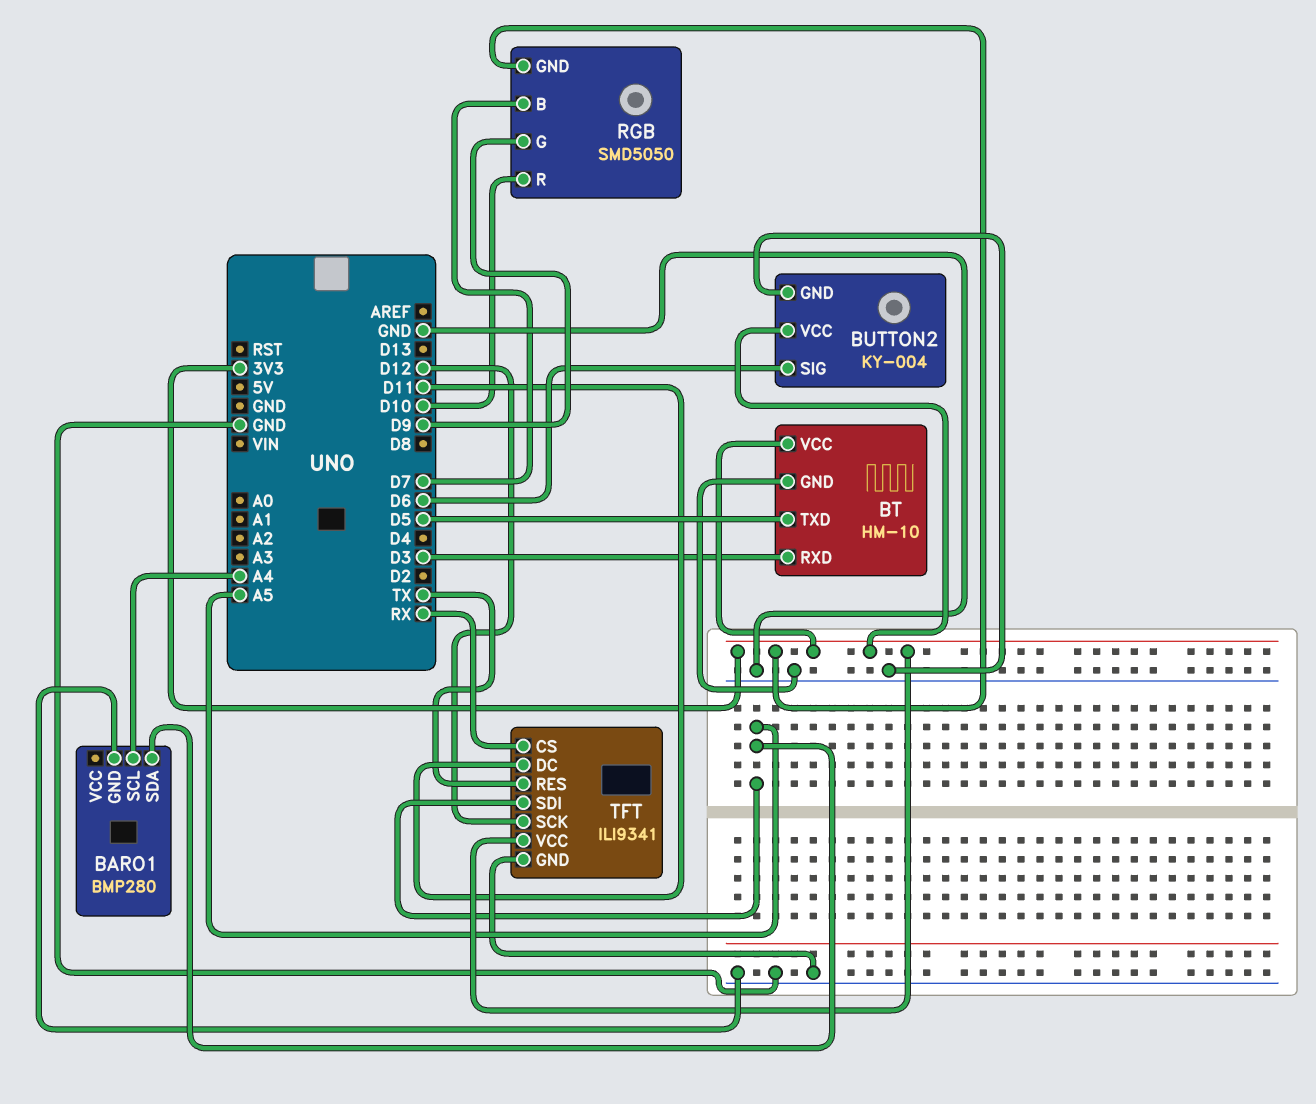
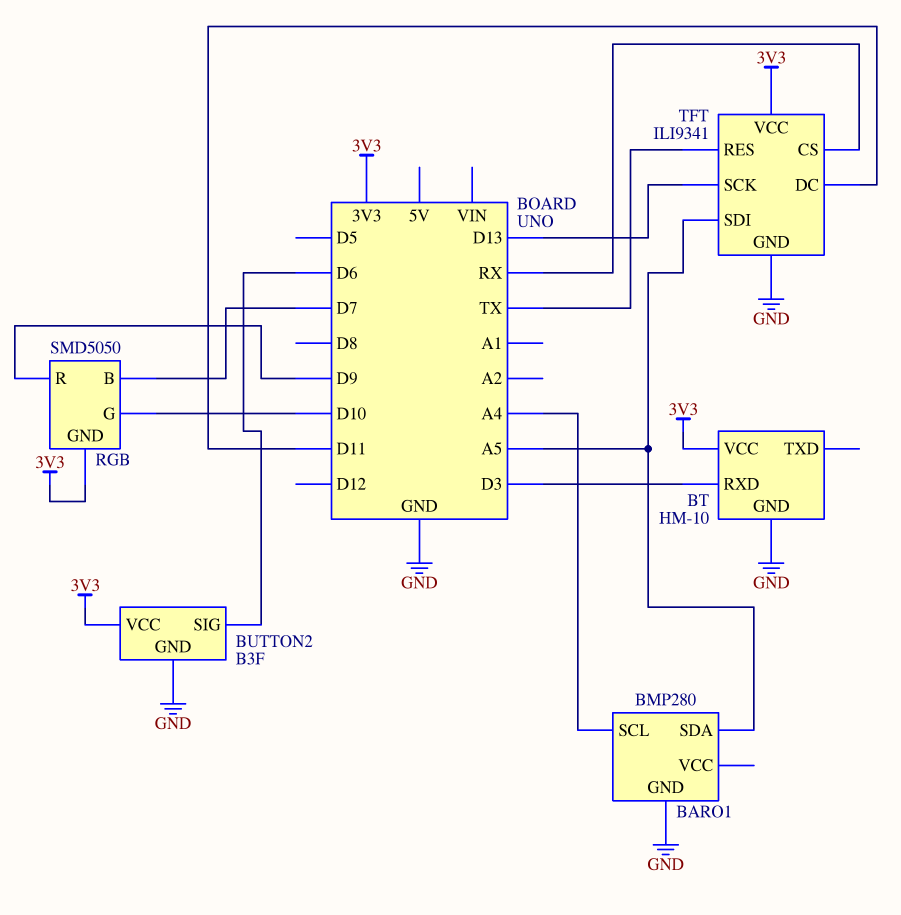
BT pin TXD: D5 -> none
BUTTON2: KY-004 -> B3F
RGB pin G: D9 -> D10
RGB pin R: D10 -> D9
TFT pin SCK: D12 -> D13

